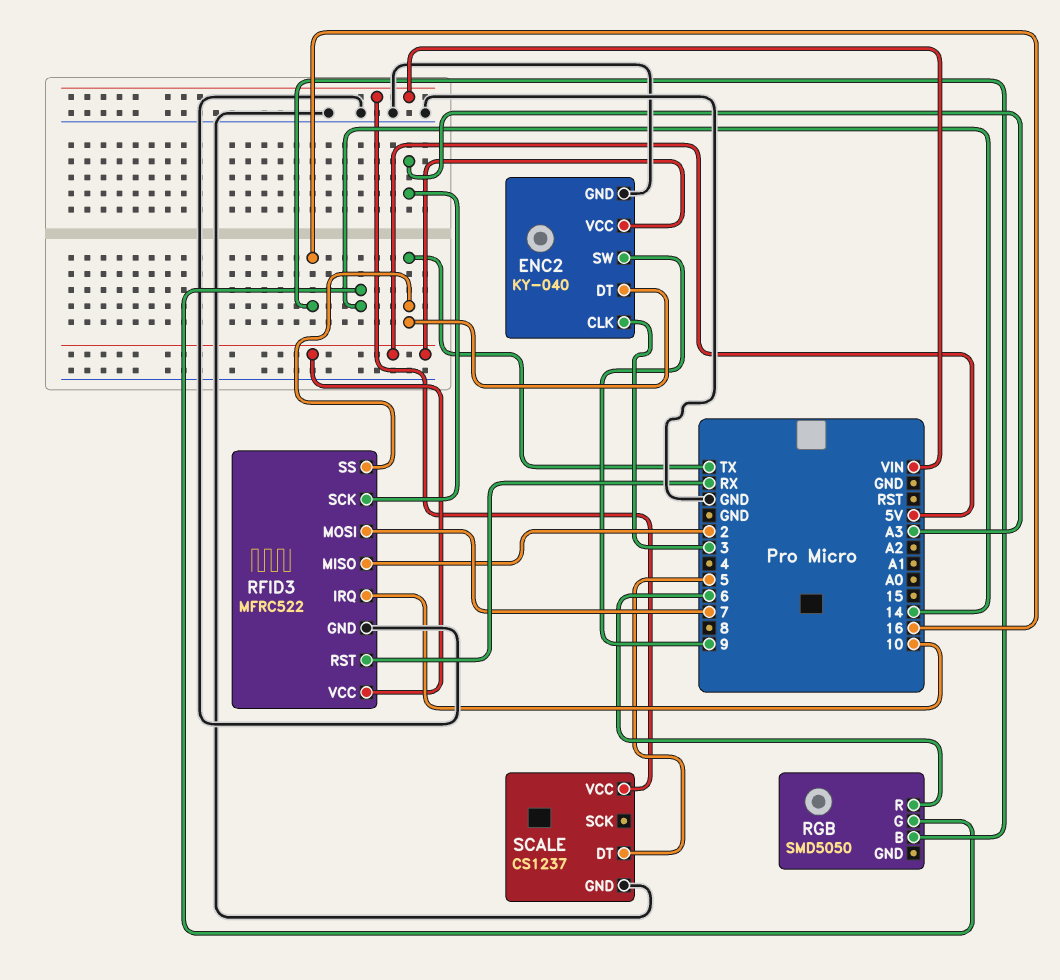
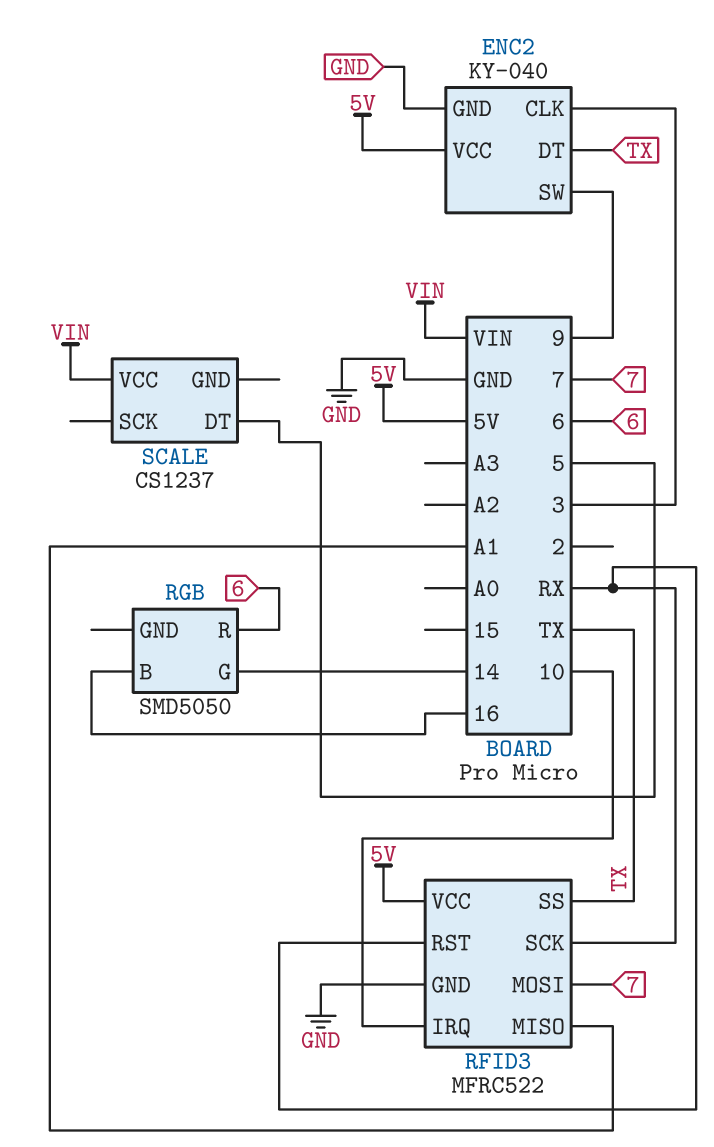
RFID3 pin MISO: 2 -> A1
RFID3 pin SCK: A3 -> RX
SCALE pin GND: GND -> none

